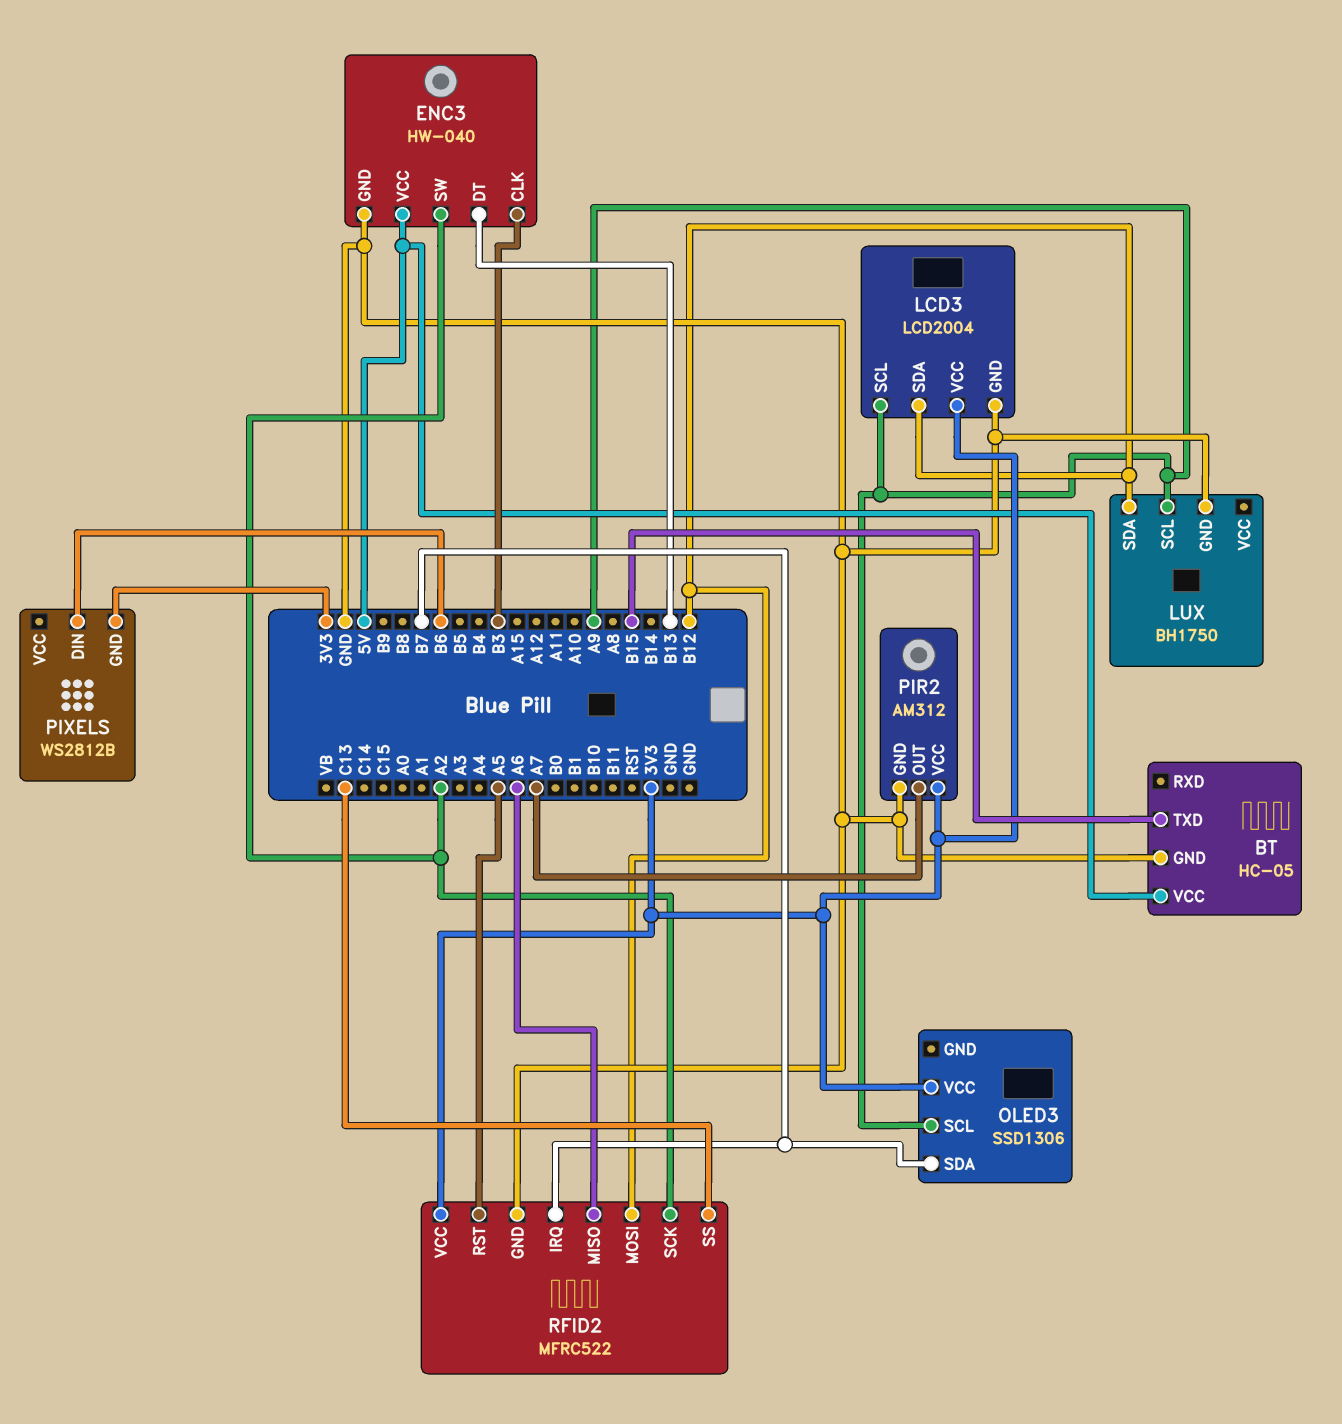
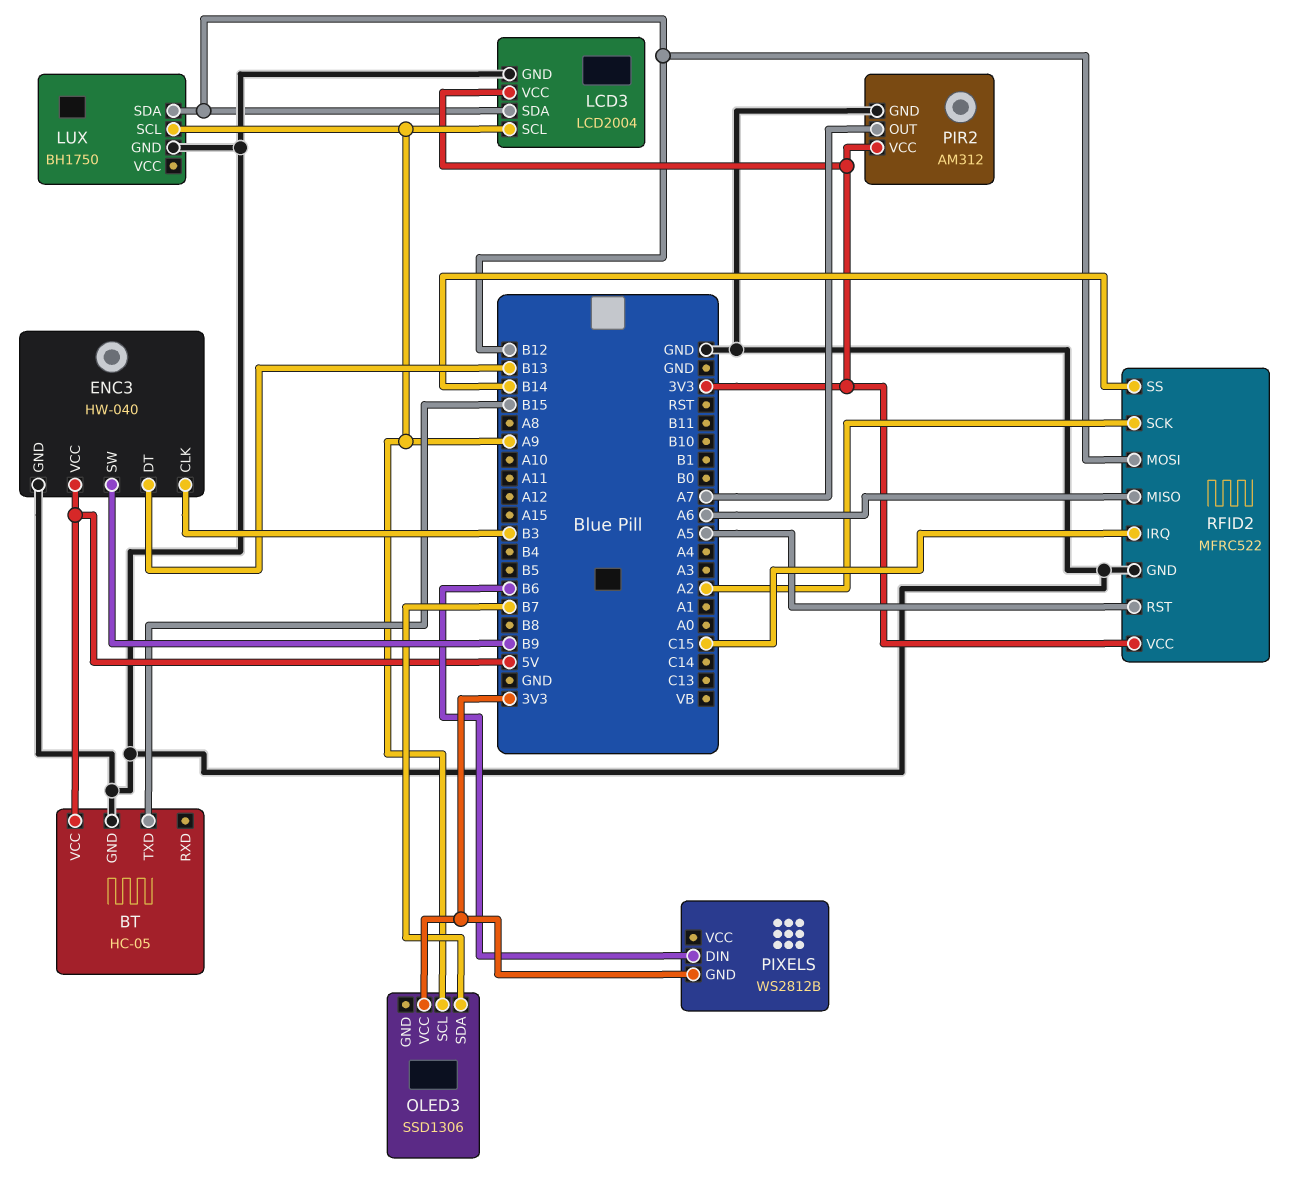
ENC3 pin SW: A2 -> B9
RFID2 pin IRQ: B7 -> C15
RFID2 pin SS: C13 -> B14

